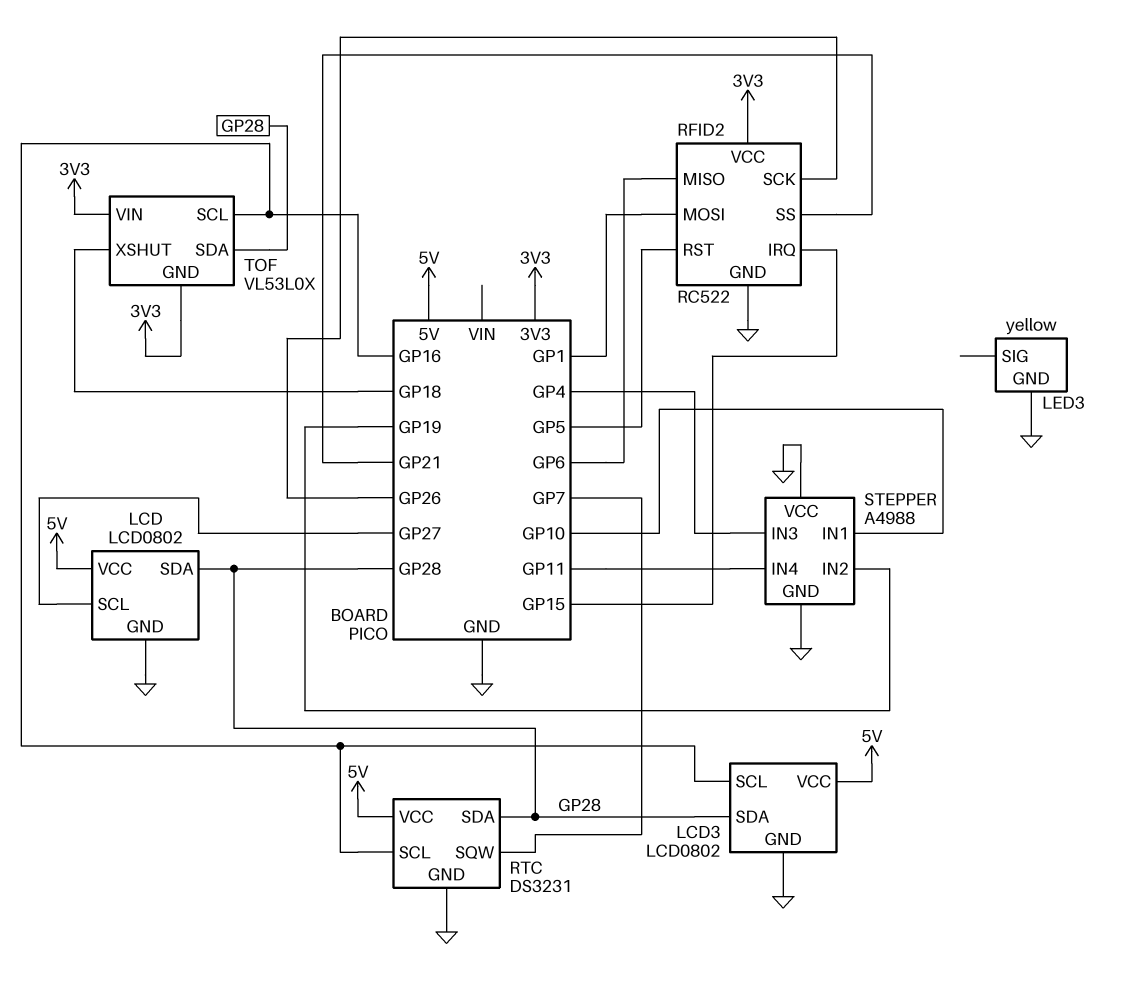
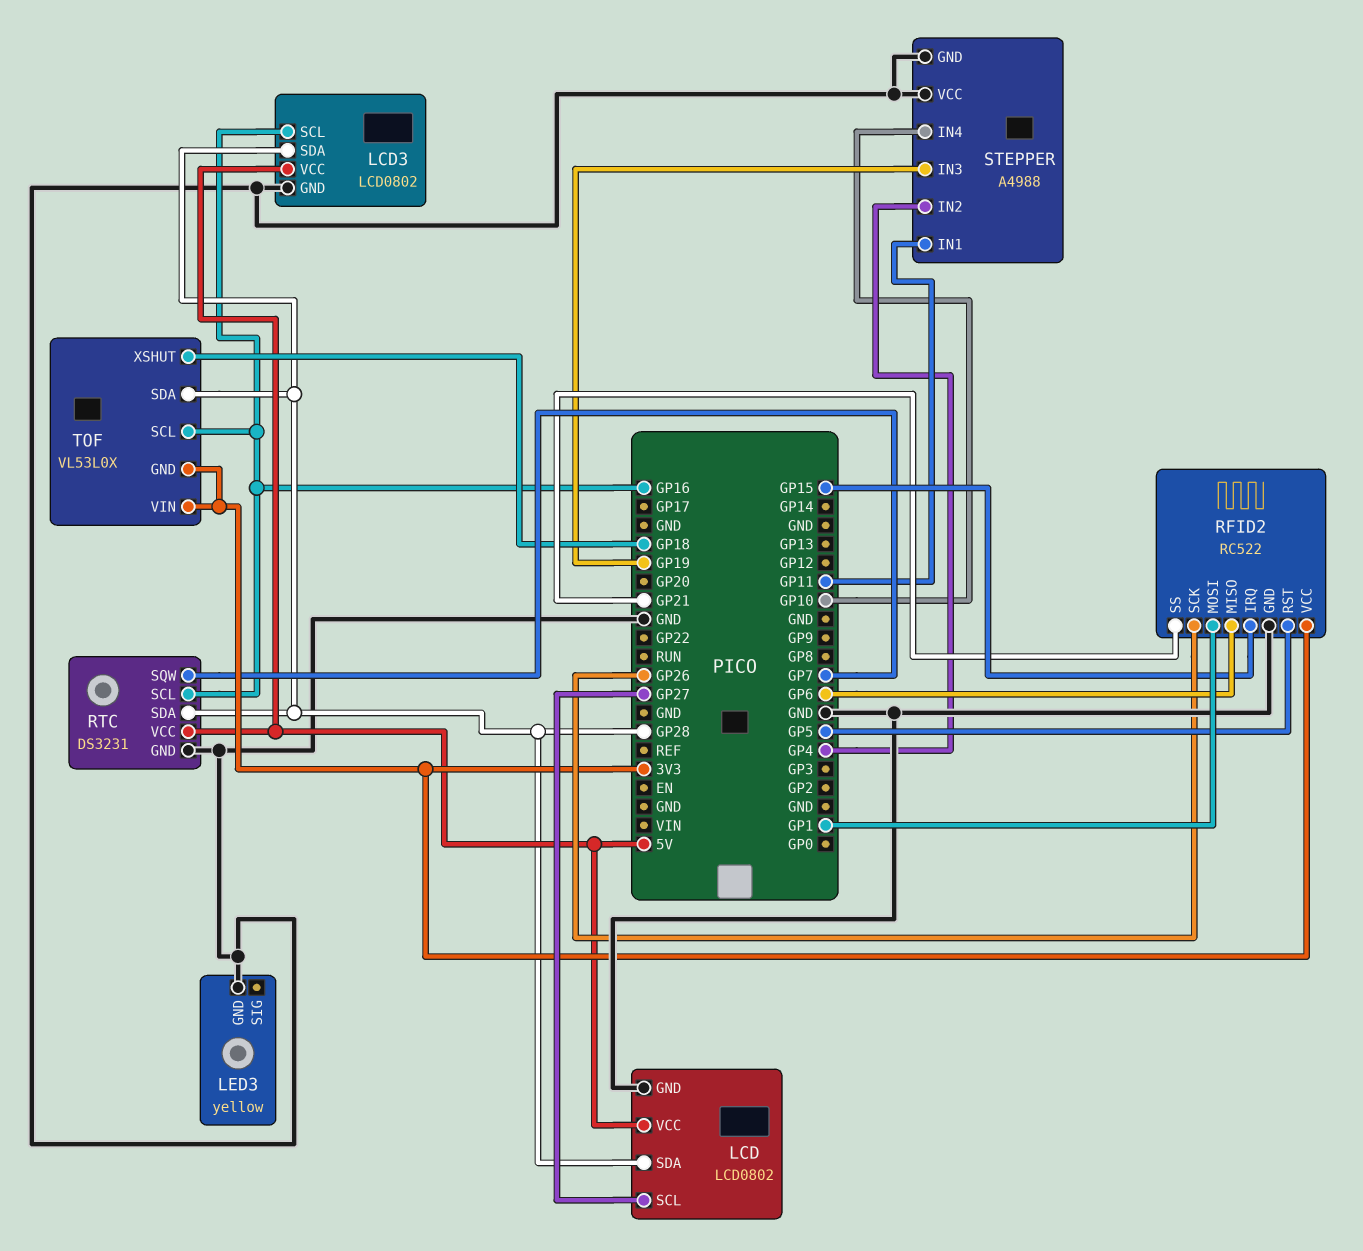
STEPPER pin IN1: GP10 -> GP11
STEPPER pin IN2: GP19 -> GP4
STEPPER pin IN3: GP4 -> GP19
STEPPER pin IN4: GP11 -> GP10

